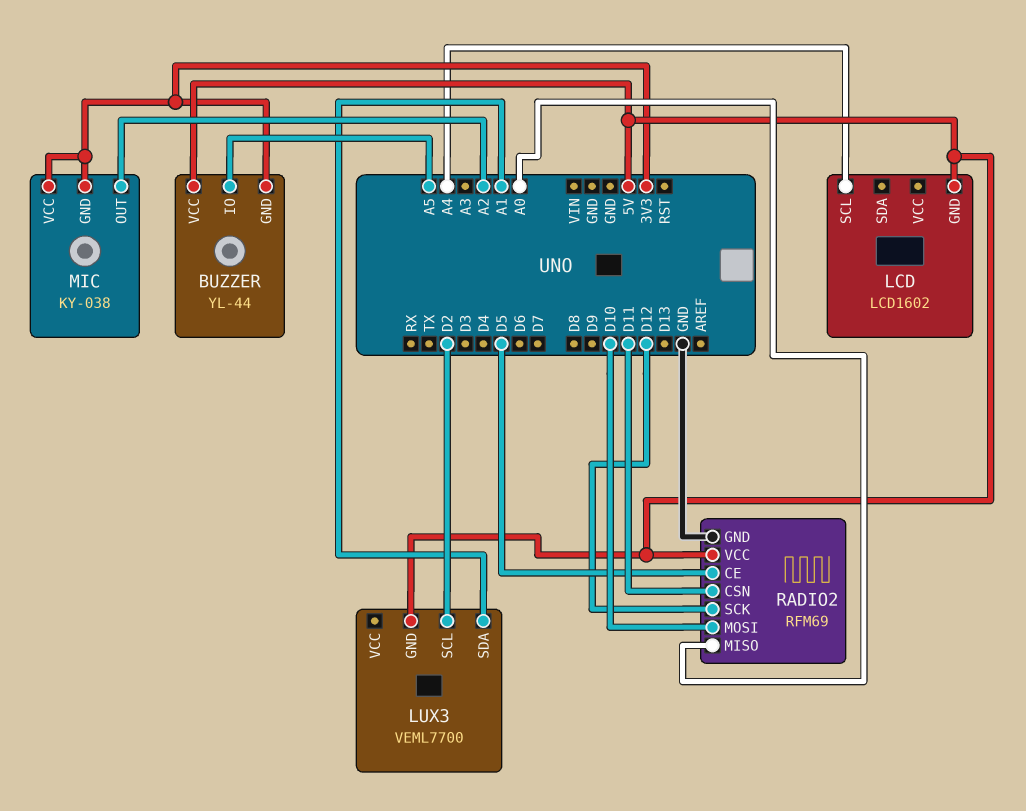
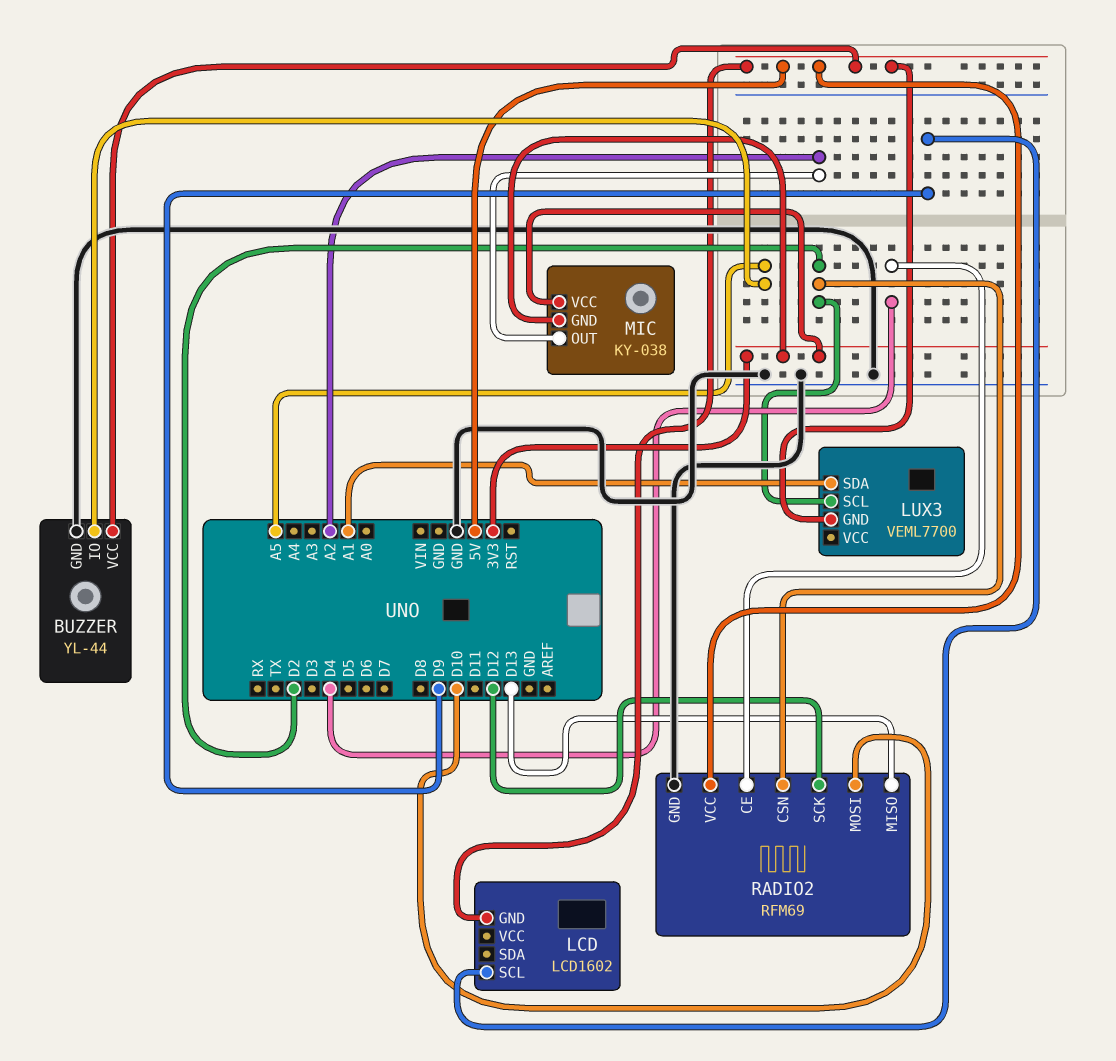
BUZZER pin GND: 3V3 -> GND
LCD pin SCL: A4 -> D9
RADIO2 pin CE: D5 -> D4
RADIO2 pin CSN: D11 -> D2
RADIO2 pin MISO: A0 -> D13

